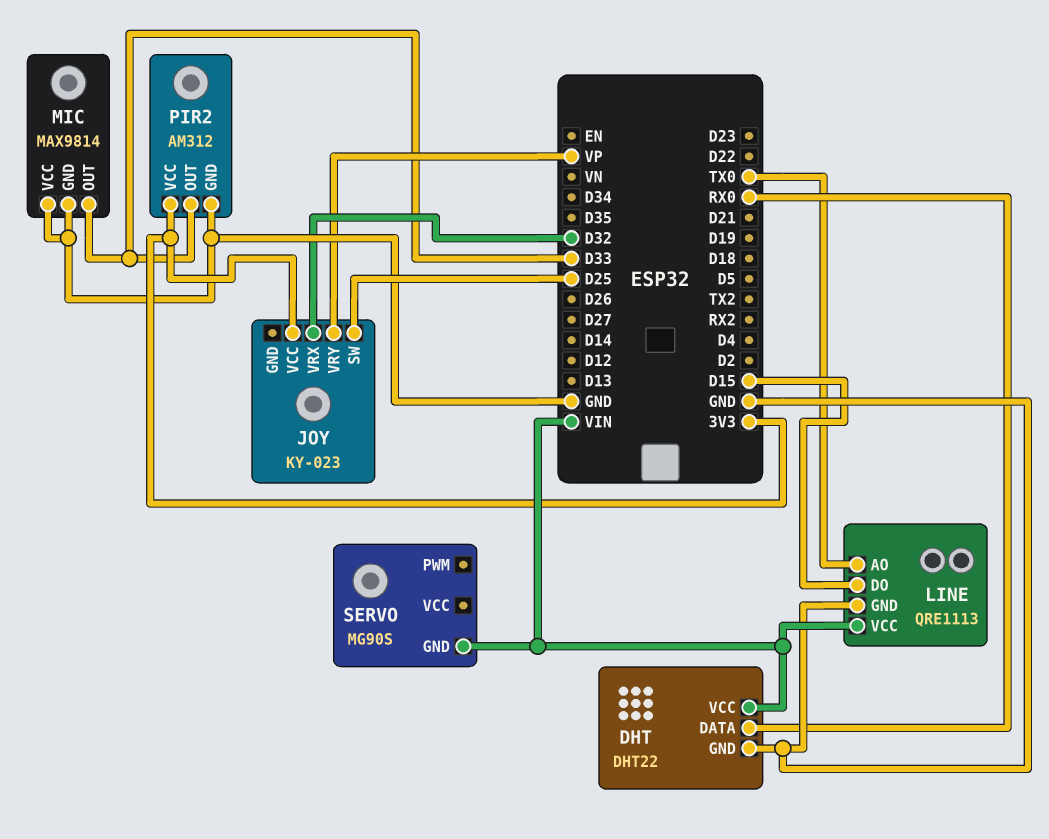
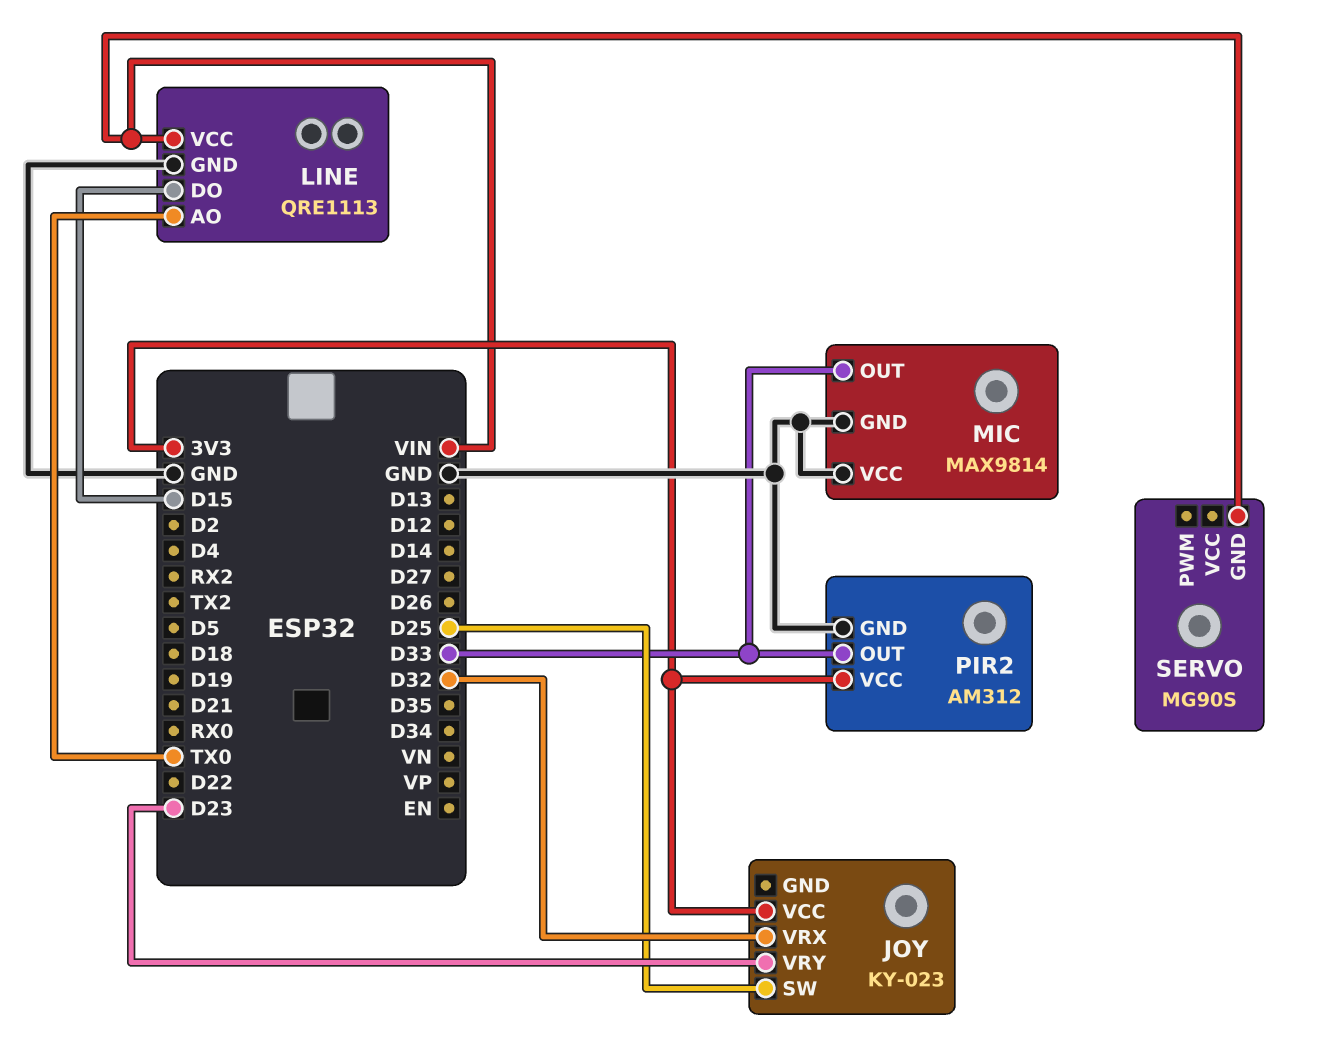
DHT: DHT22 -> none
DHT pin DATA: RX0 -> none
DHT pin GND: GND -> none
DHT pin VCC: VIN -> none
JOY pin VRY: VP -> D23

